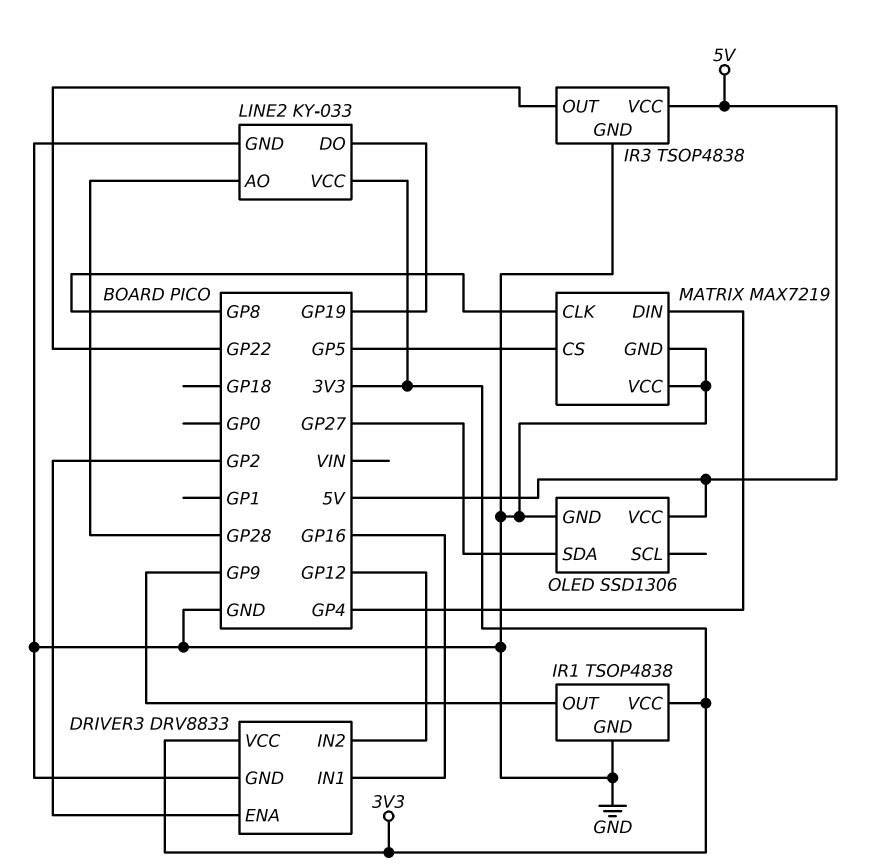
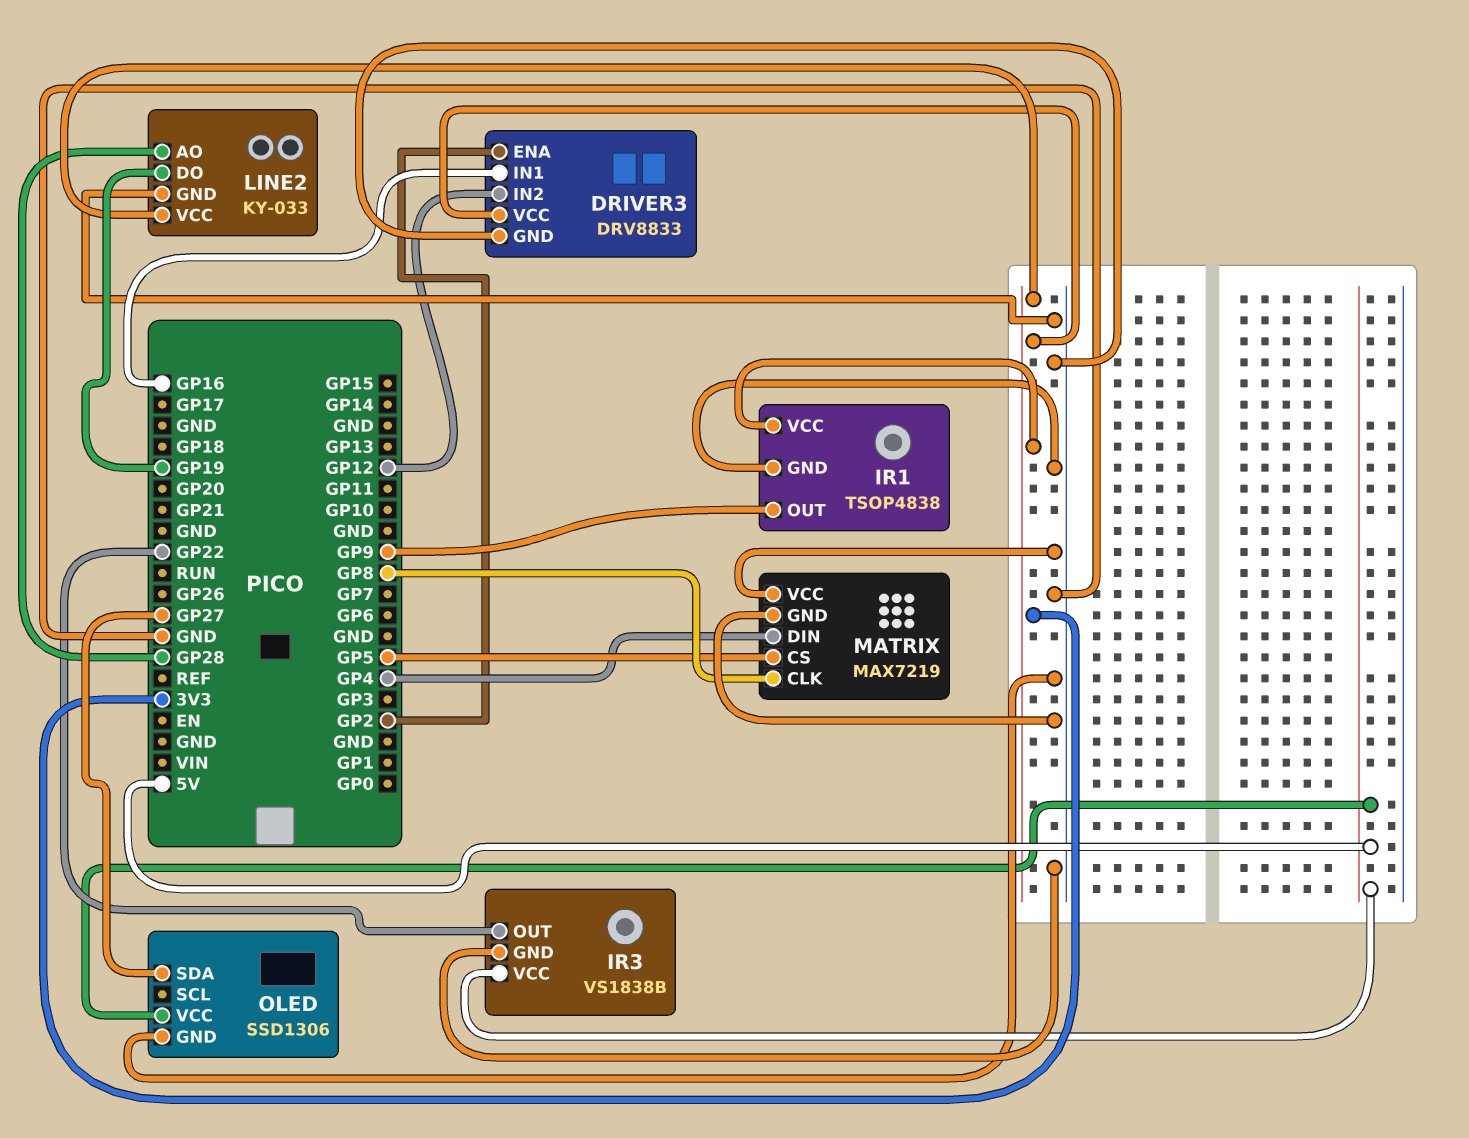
IR3: TSOP4838 -> VS1838B

